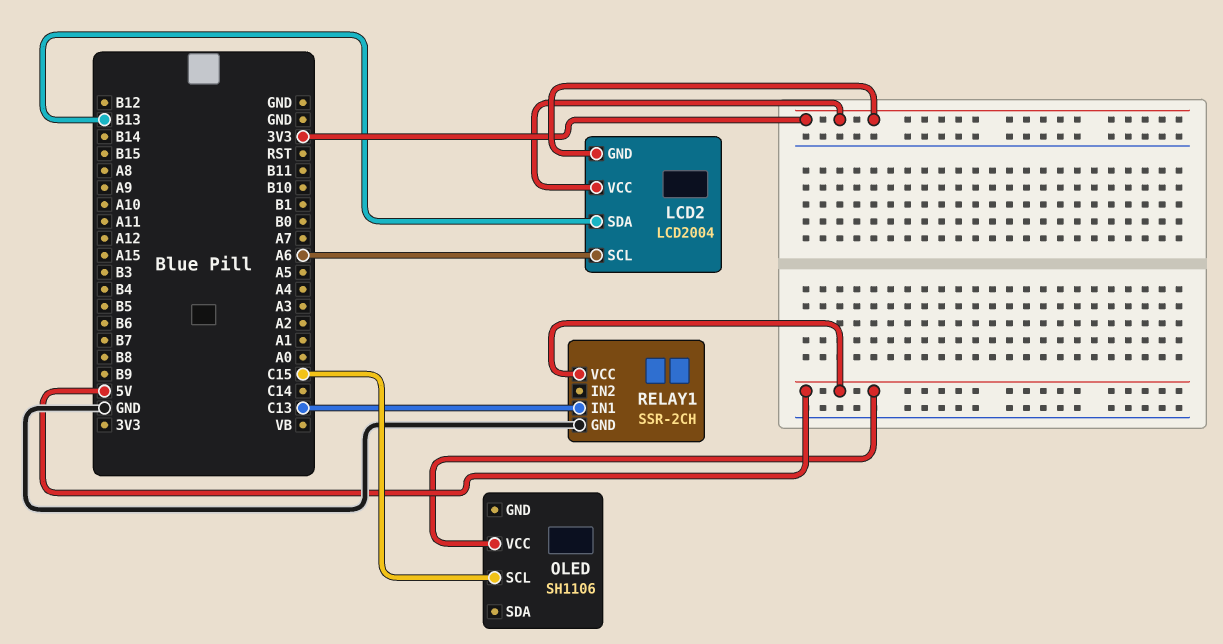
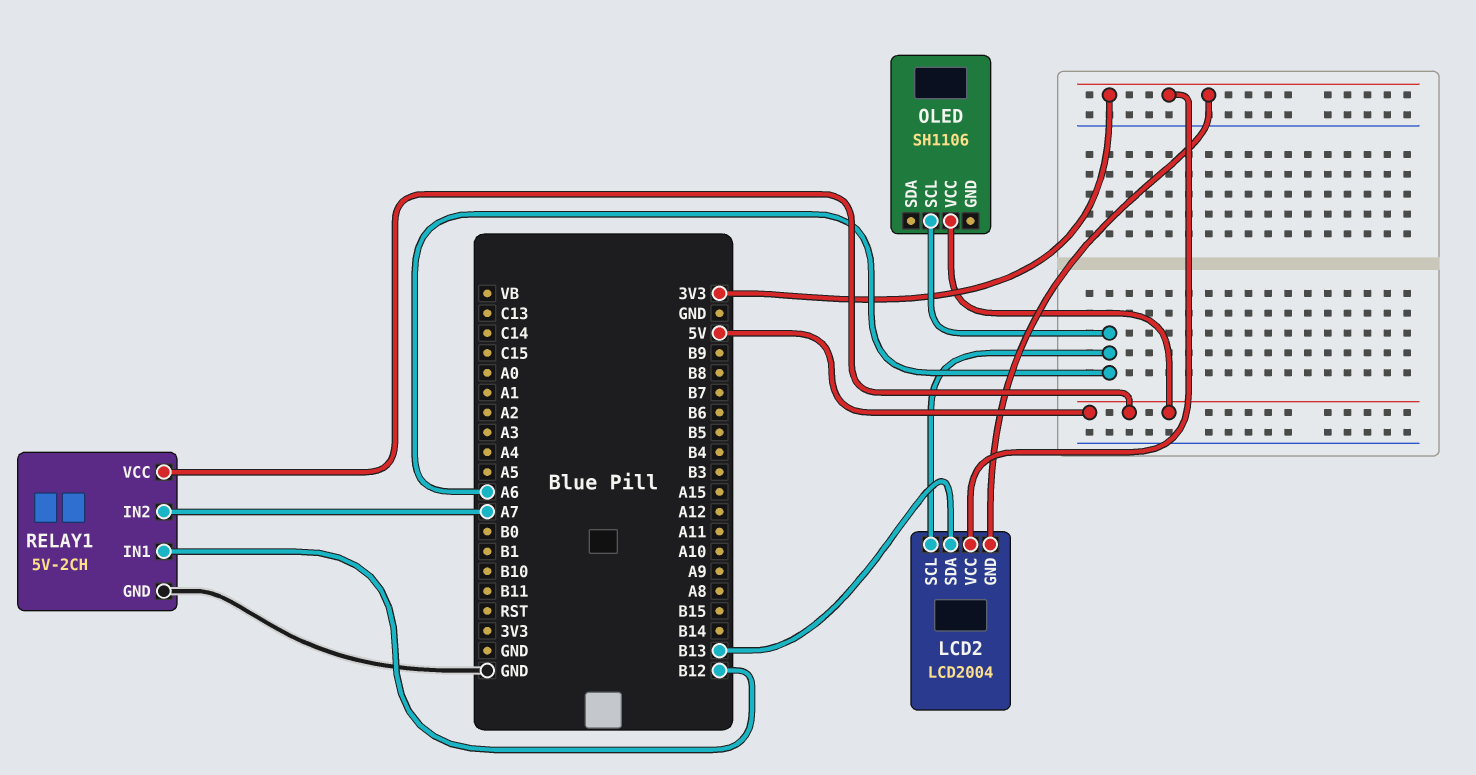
OLED pin SCL: C15 -> A6
RELAY1: SSR-2CH -> 5V-2CH
RELAY1 pin IN1: C13 -> B12
RELAY1 pin IN2: none -> A7

